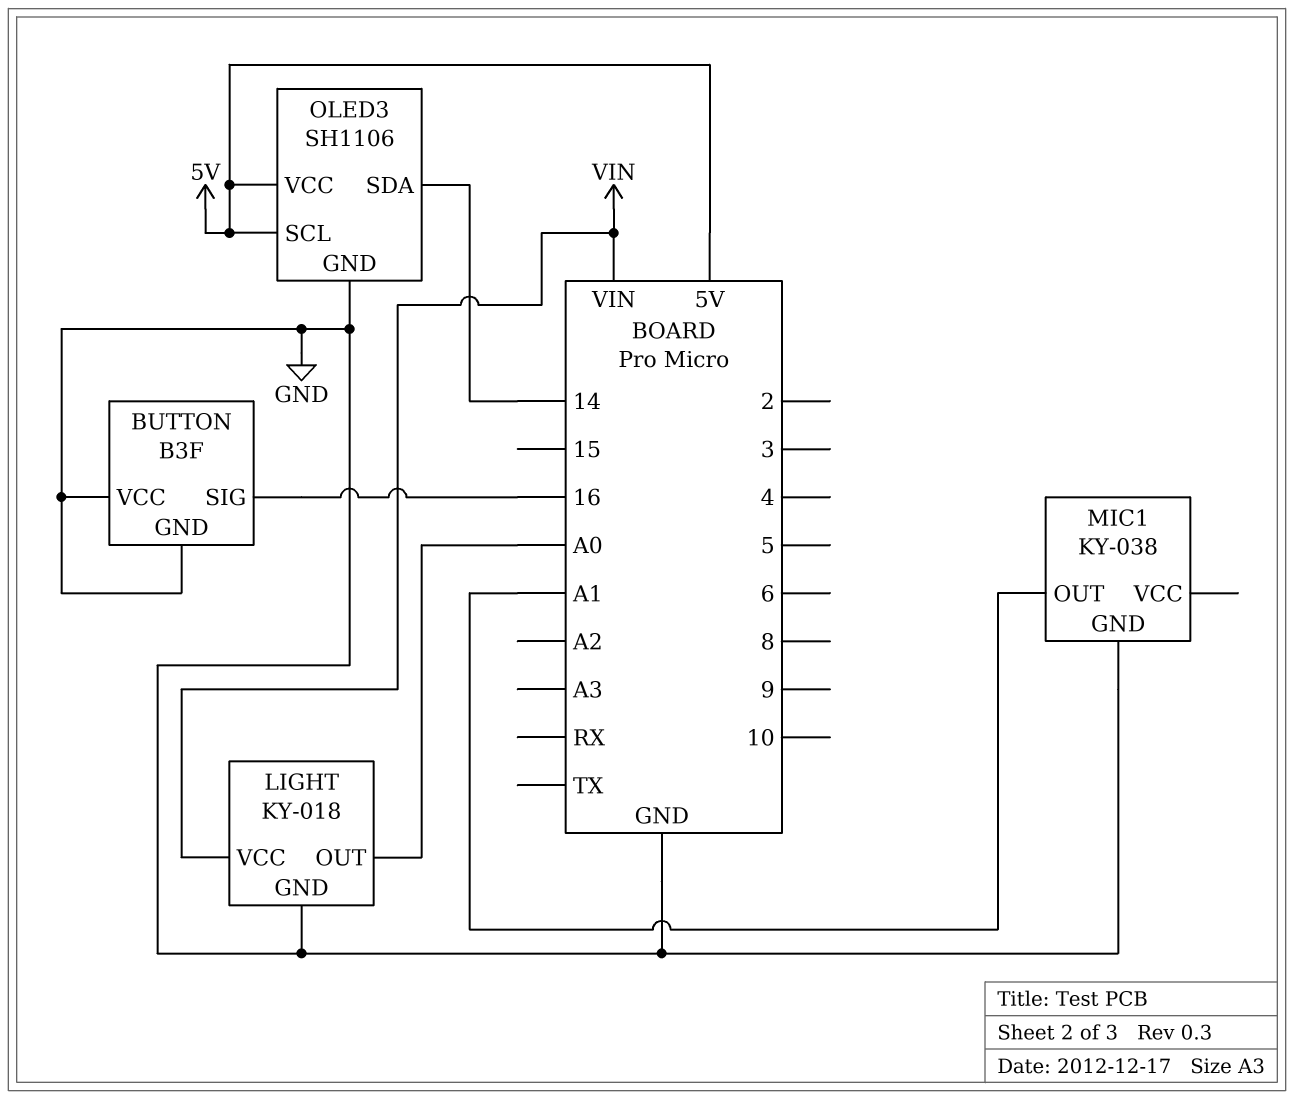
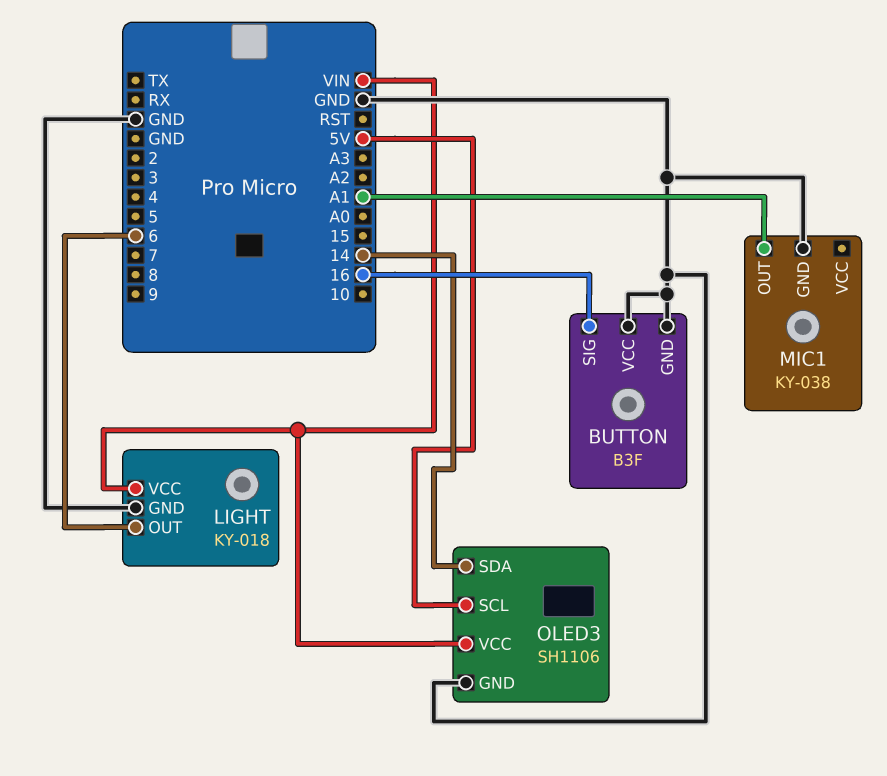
LIGHT pin OUT: A0 -> 6
OLED3 pin VCC: 5V -> VIN

